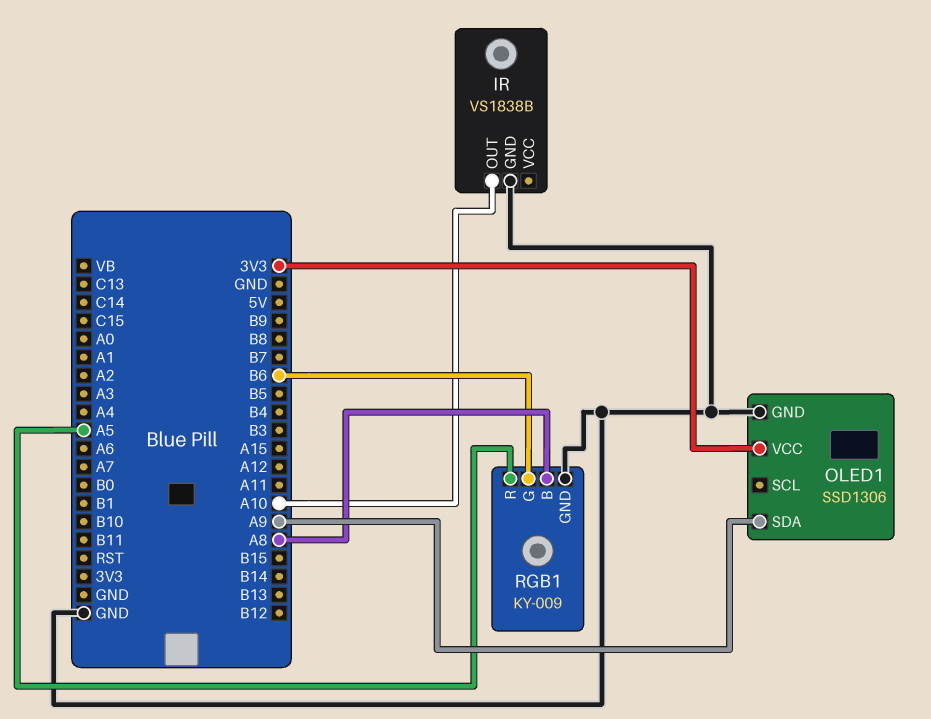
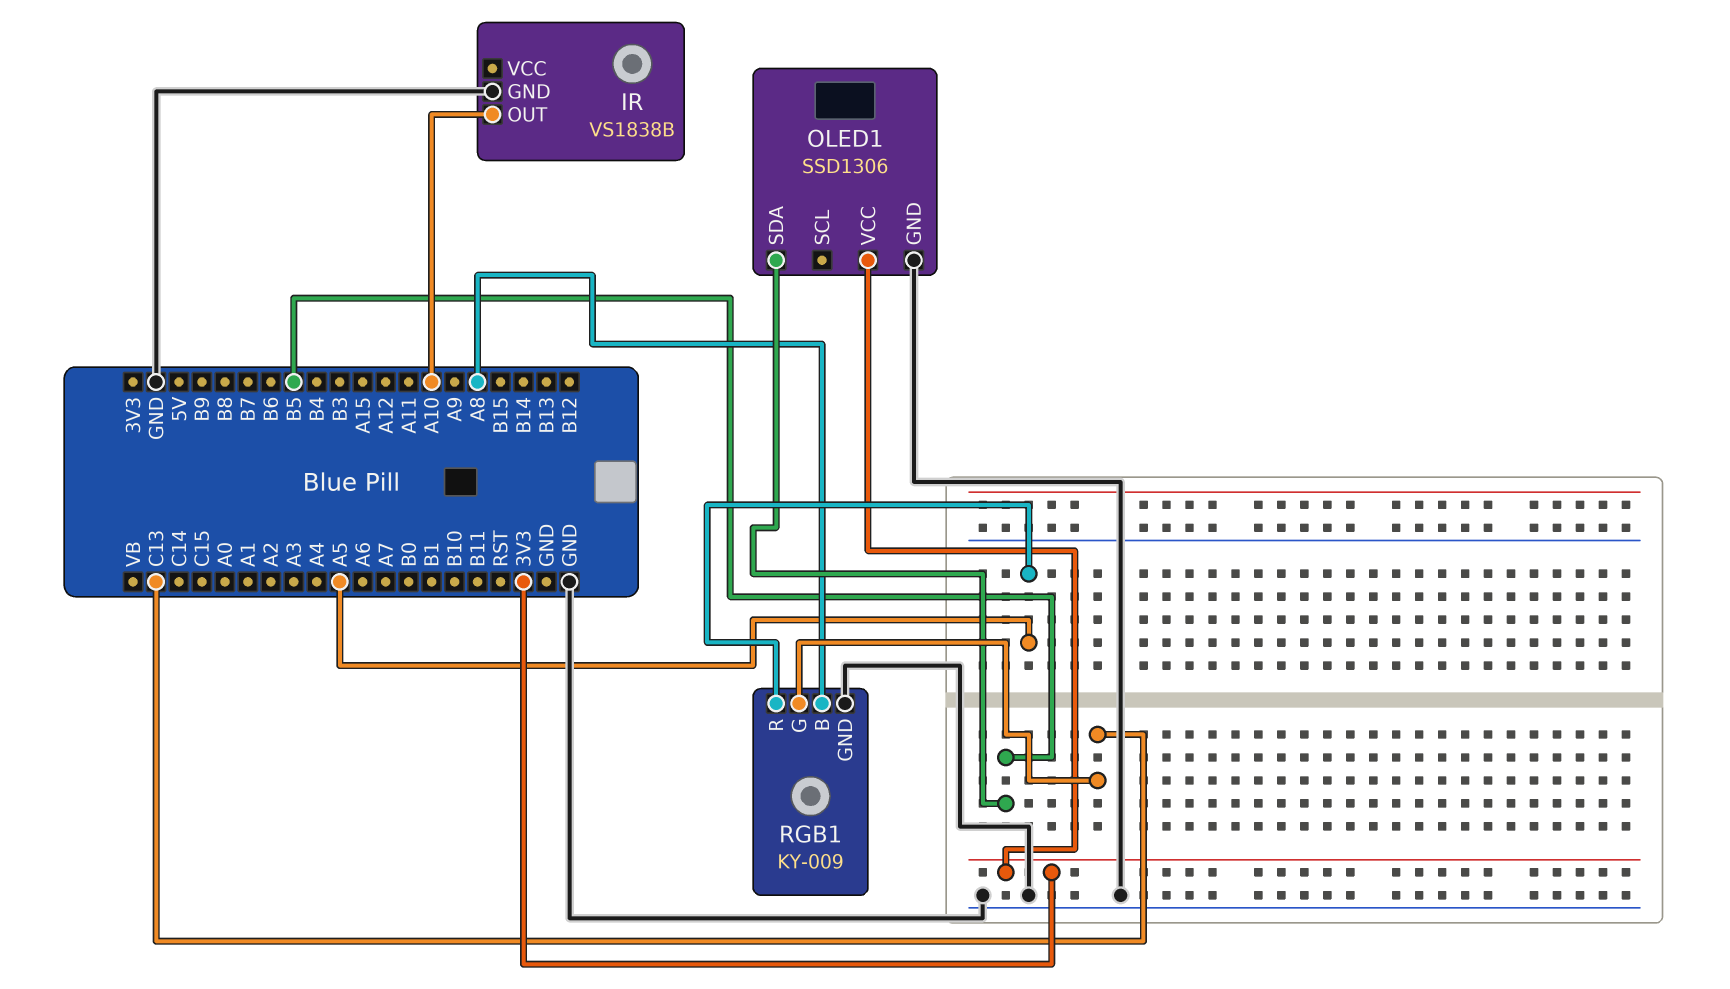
OLED1 pin SDA: A9 -> B5
RGB1 pin G: B6 -> C13

